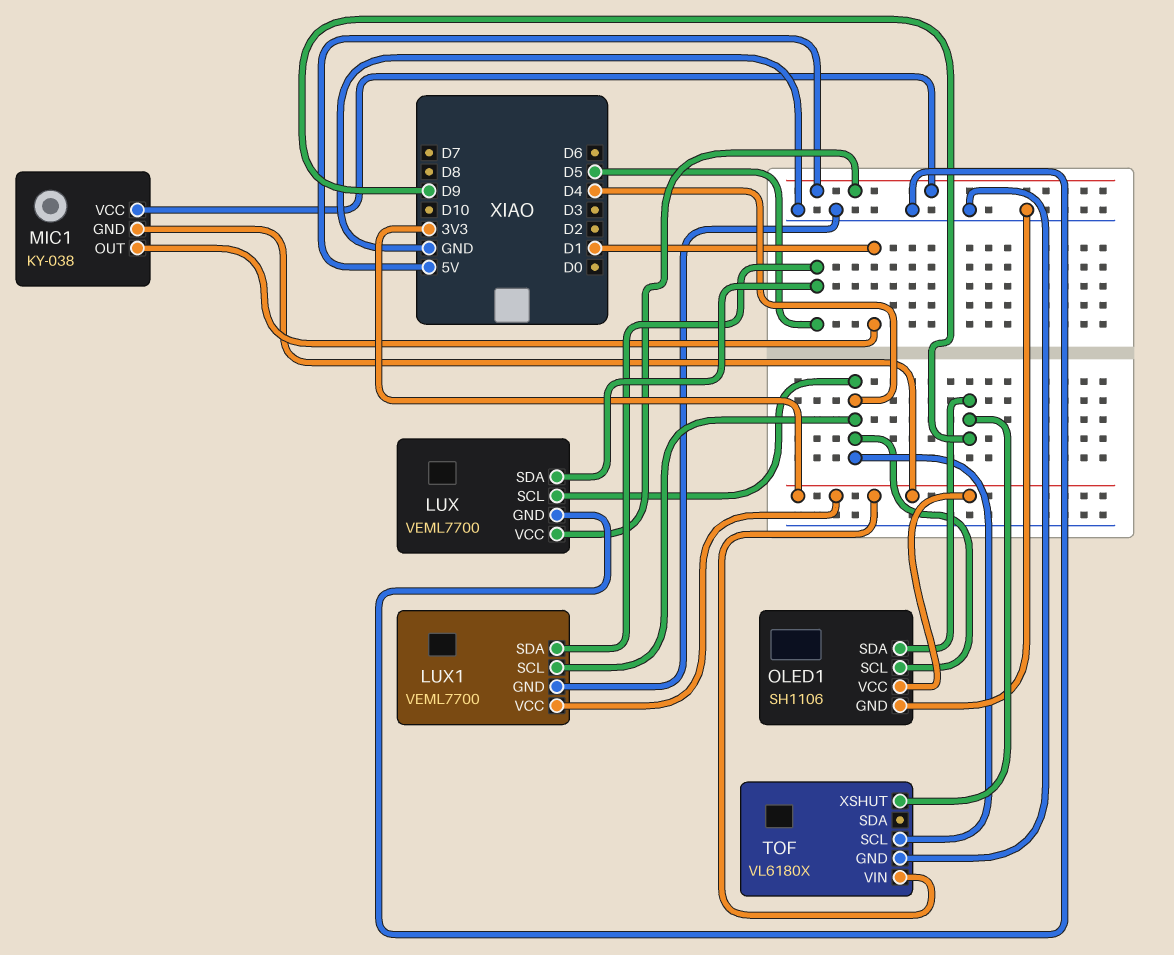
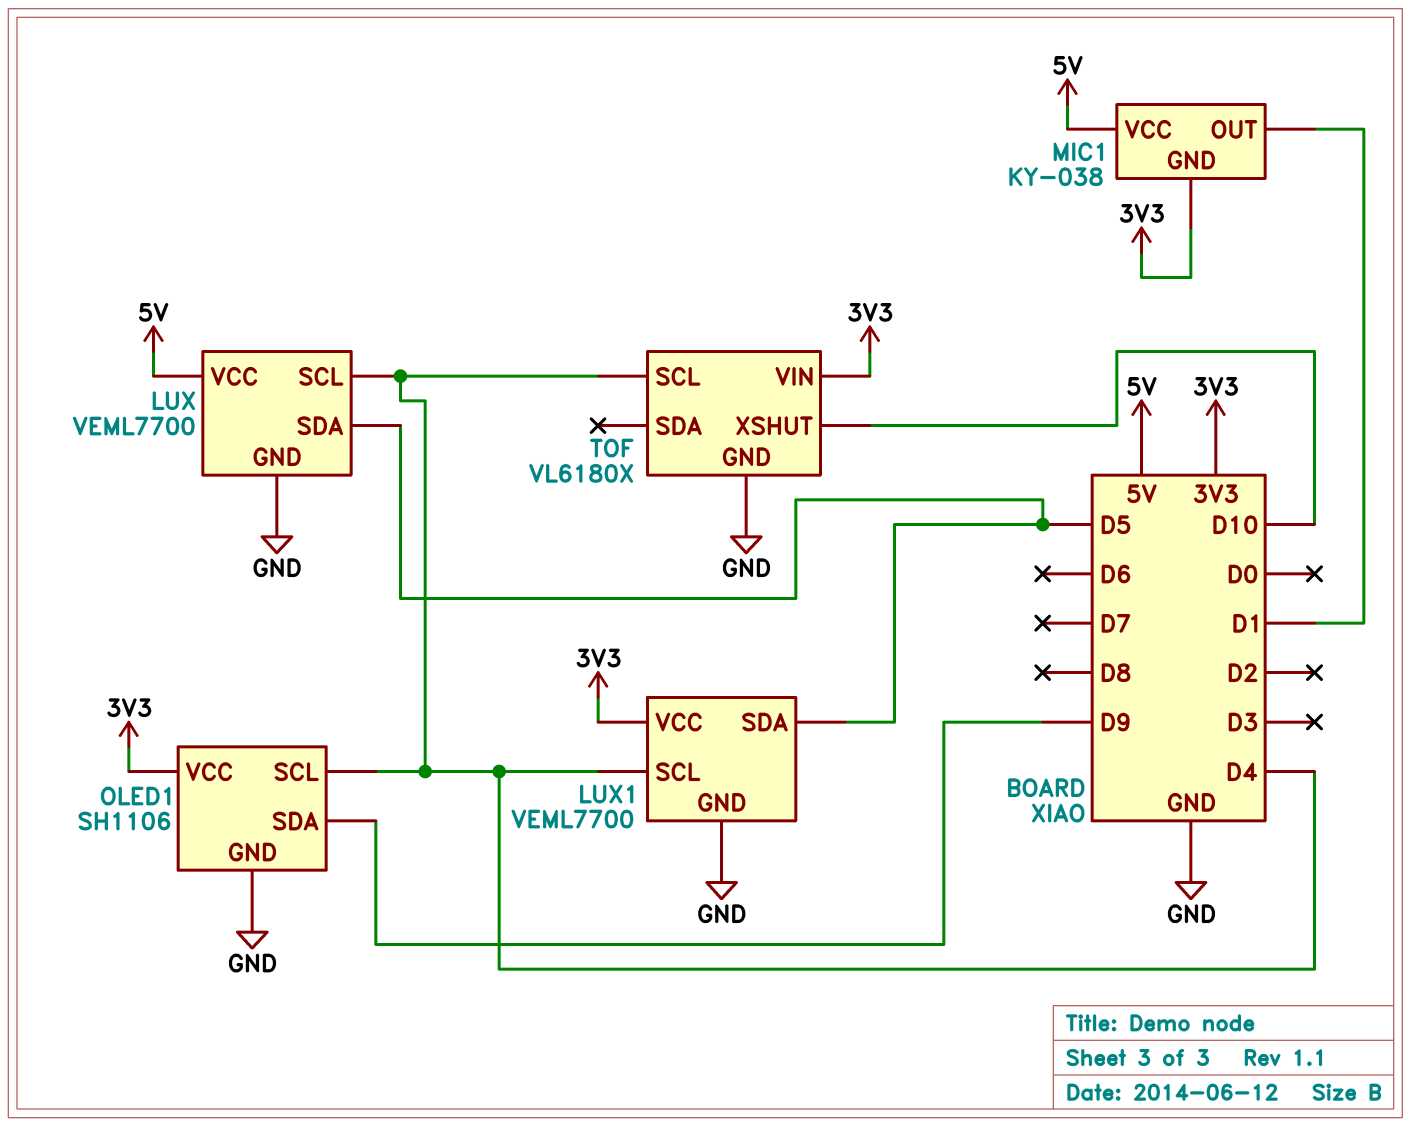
TOF pin XSHUT: D9 -> D10

